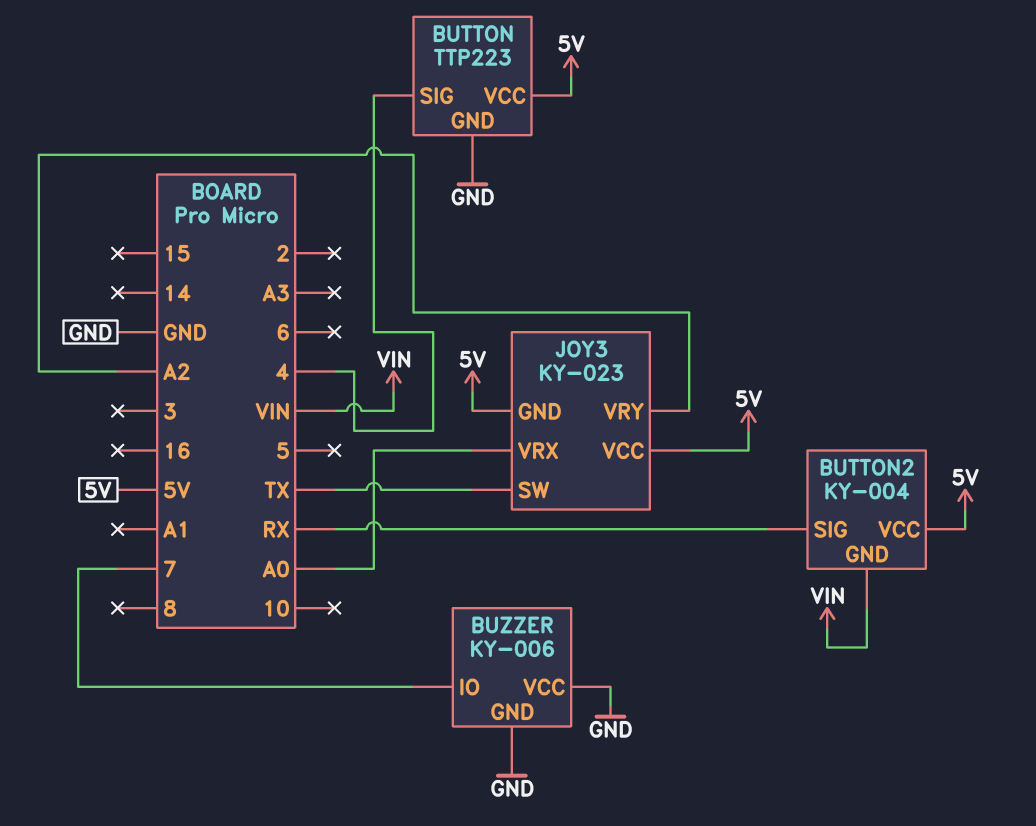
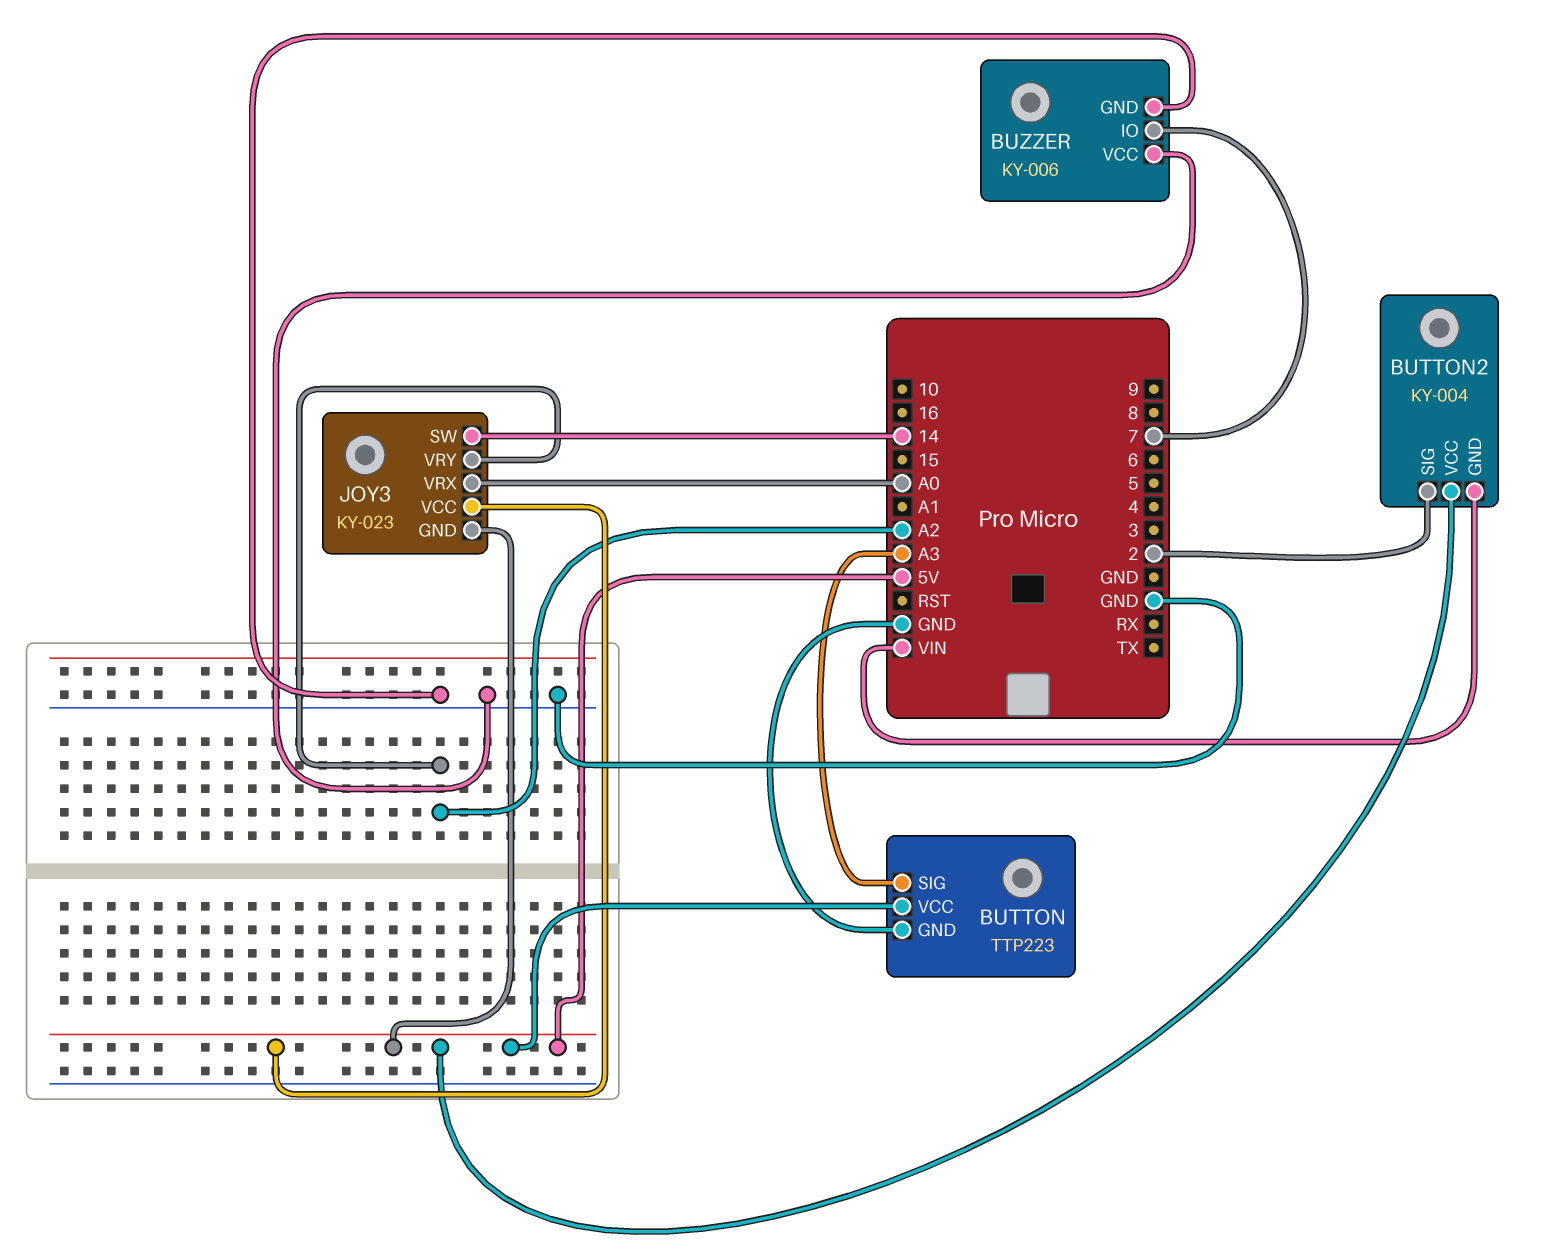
BUTTON pin SIG: 4 -> A3
BUTTON2 pin SIG: RX -> 2
JOY3 pin SW: TX -> 14

